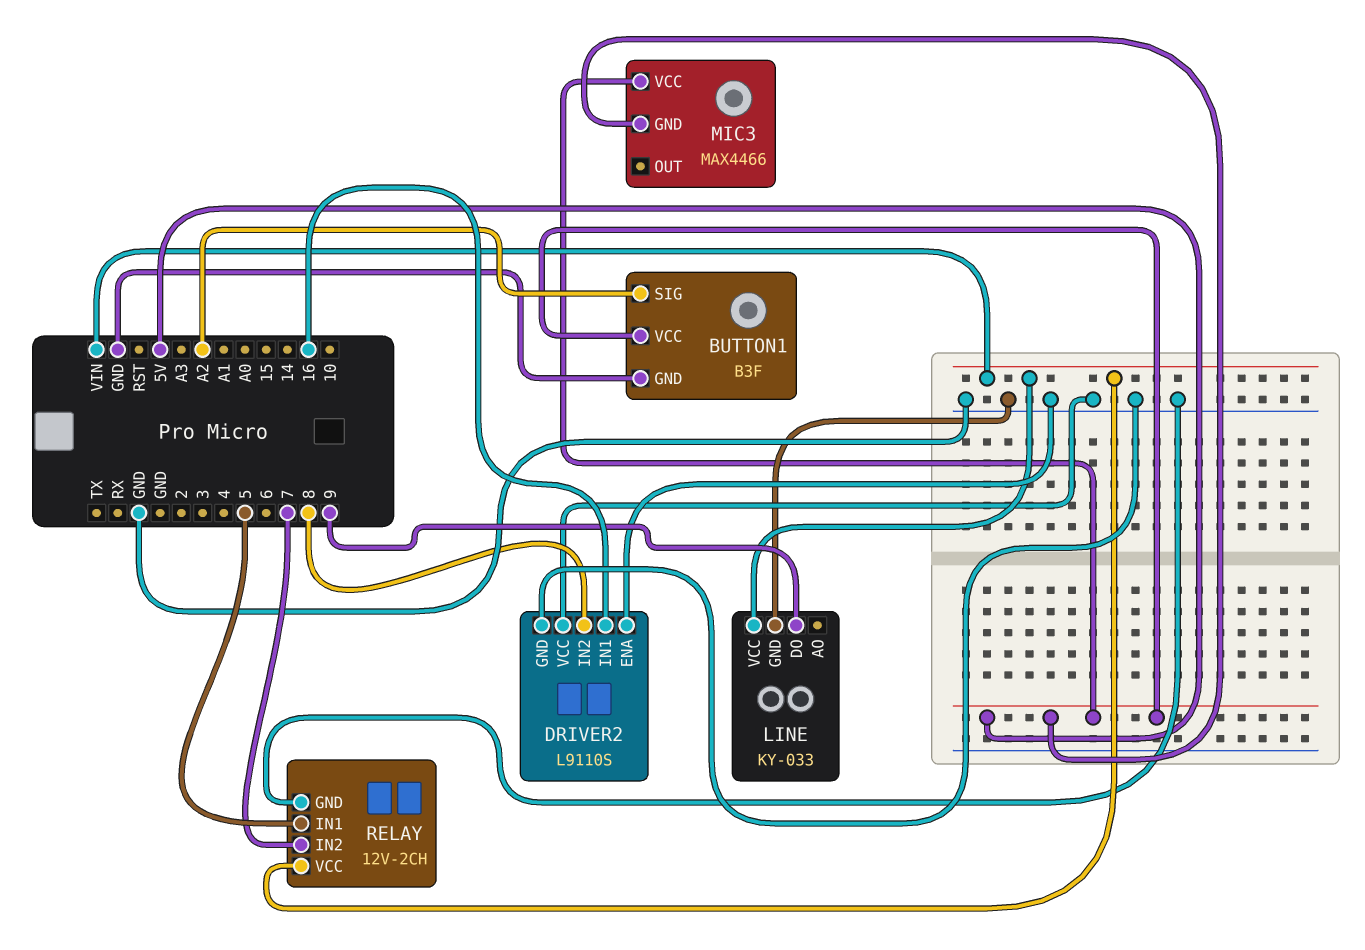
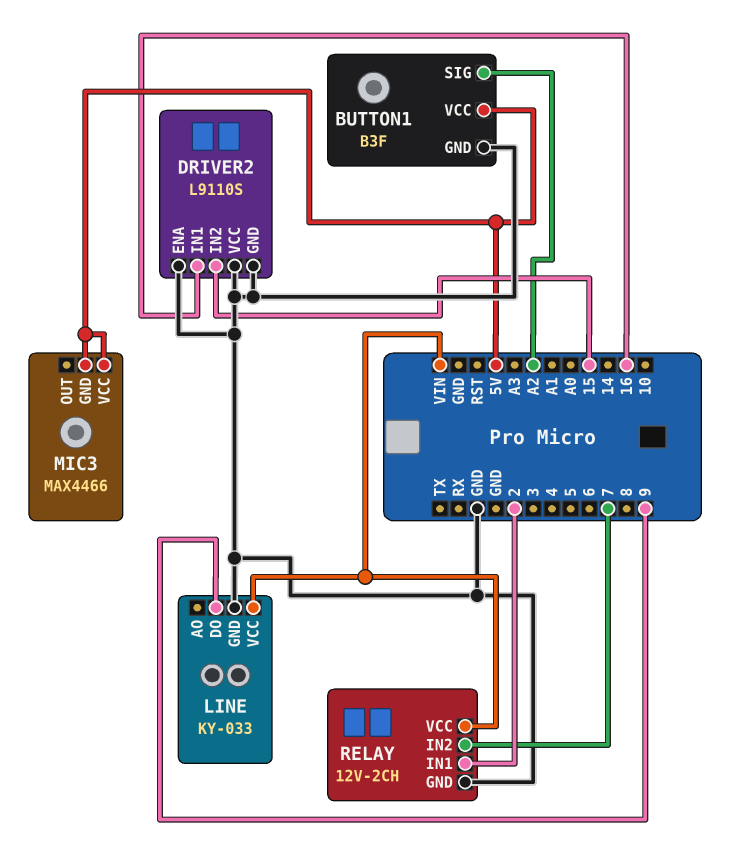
DRIVER2 pin IN2: 8 -> 15
RELAY pin IN1: 5 -> 2

